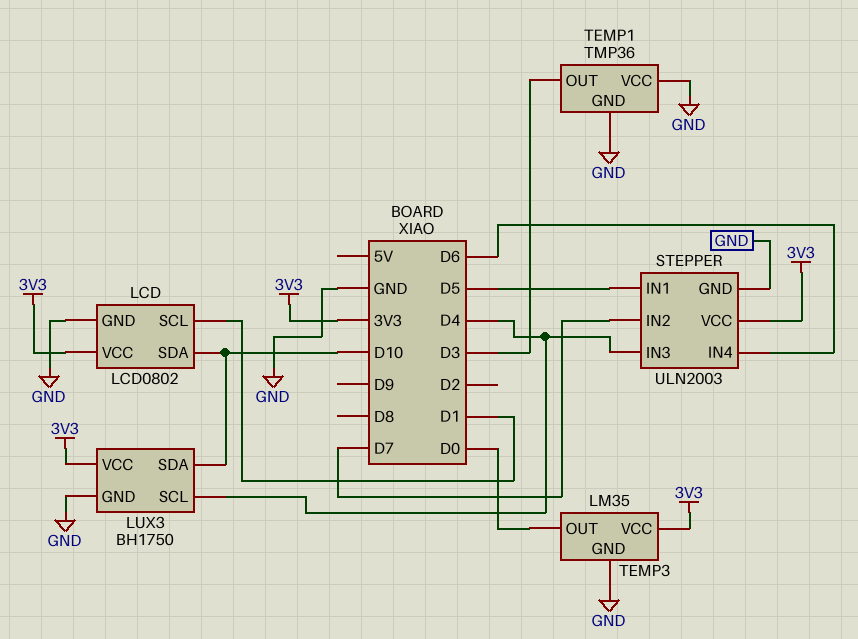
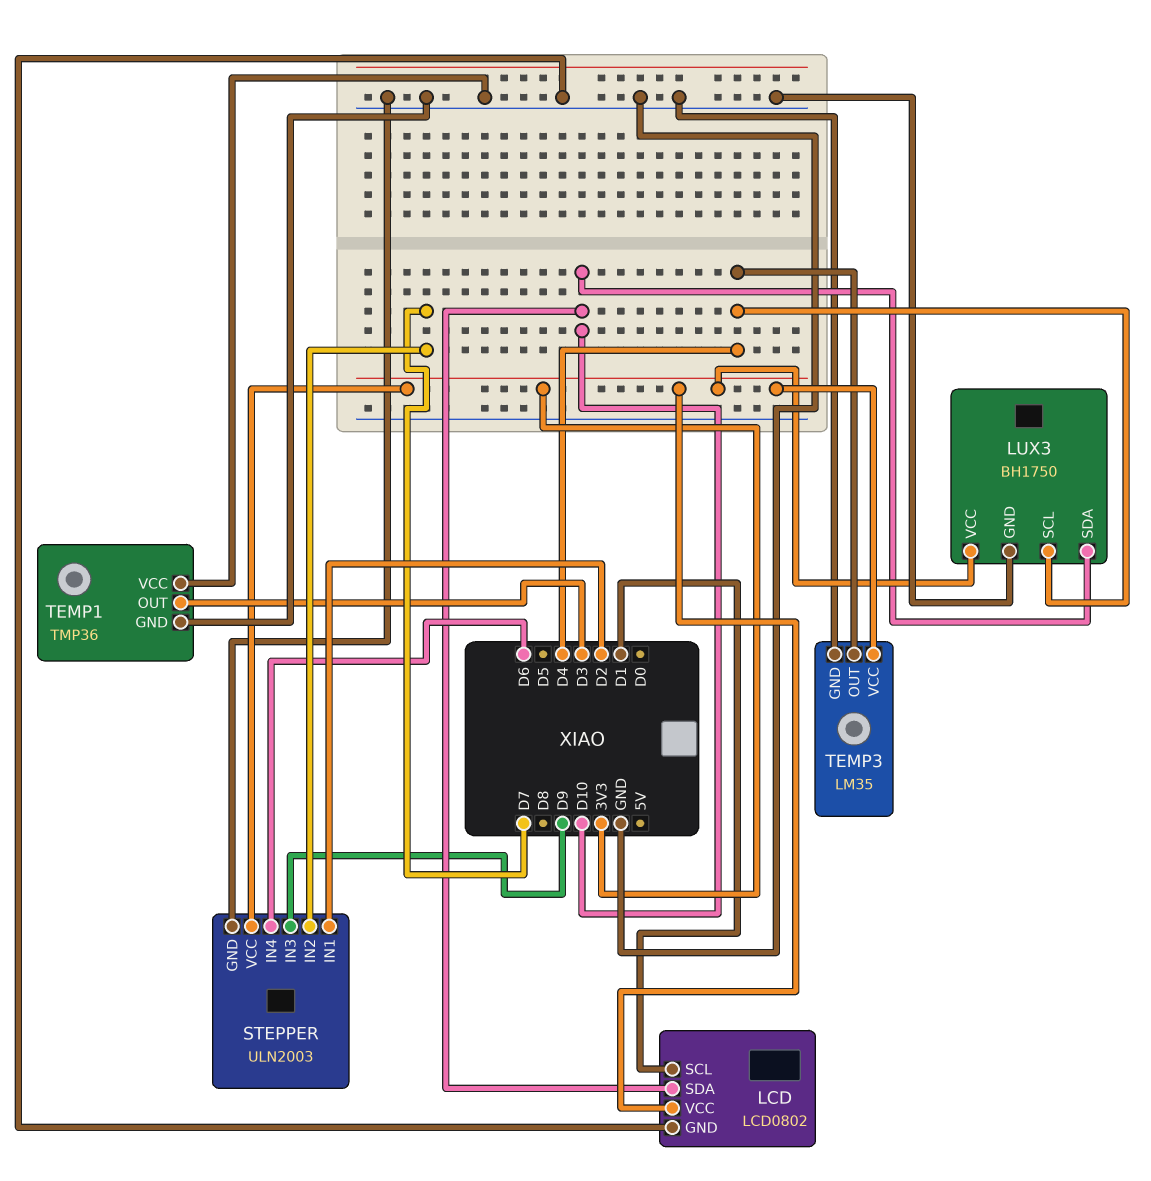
STEPPER pin IN1: D5 -> D2
STEPPER pin IN3: D4 -> D9
TEMP3 pin OUT: D0 -> D4

